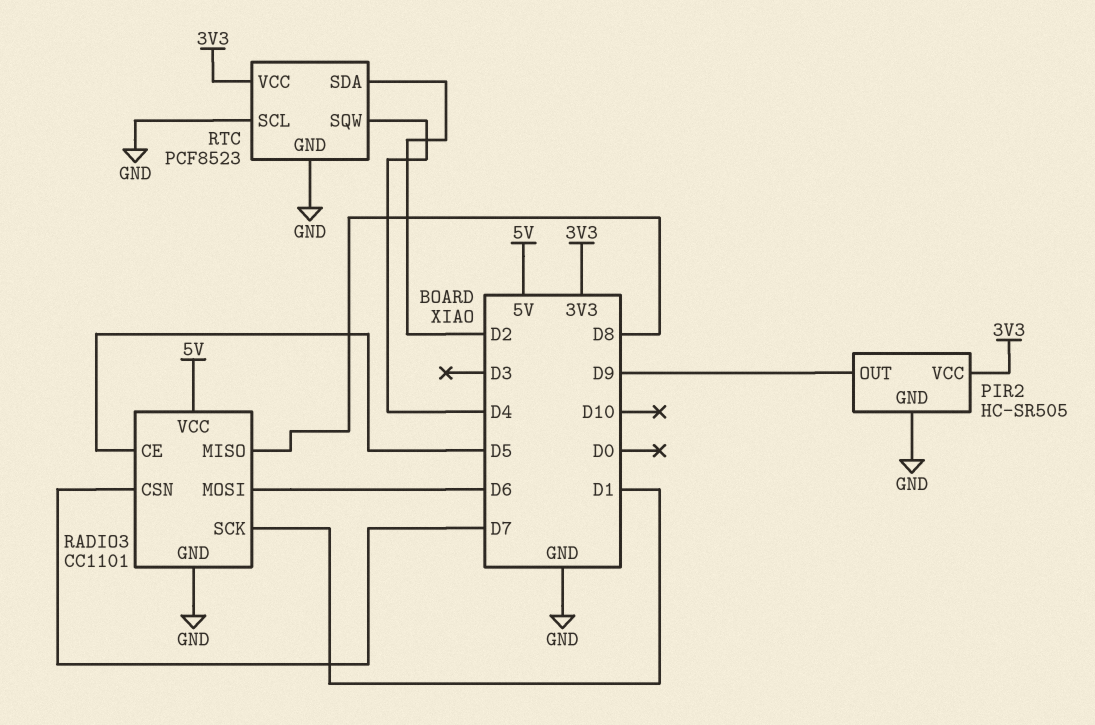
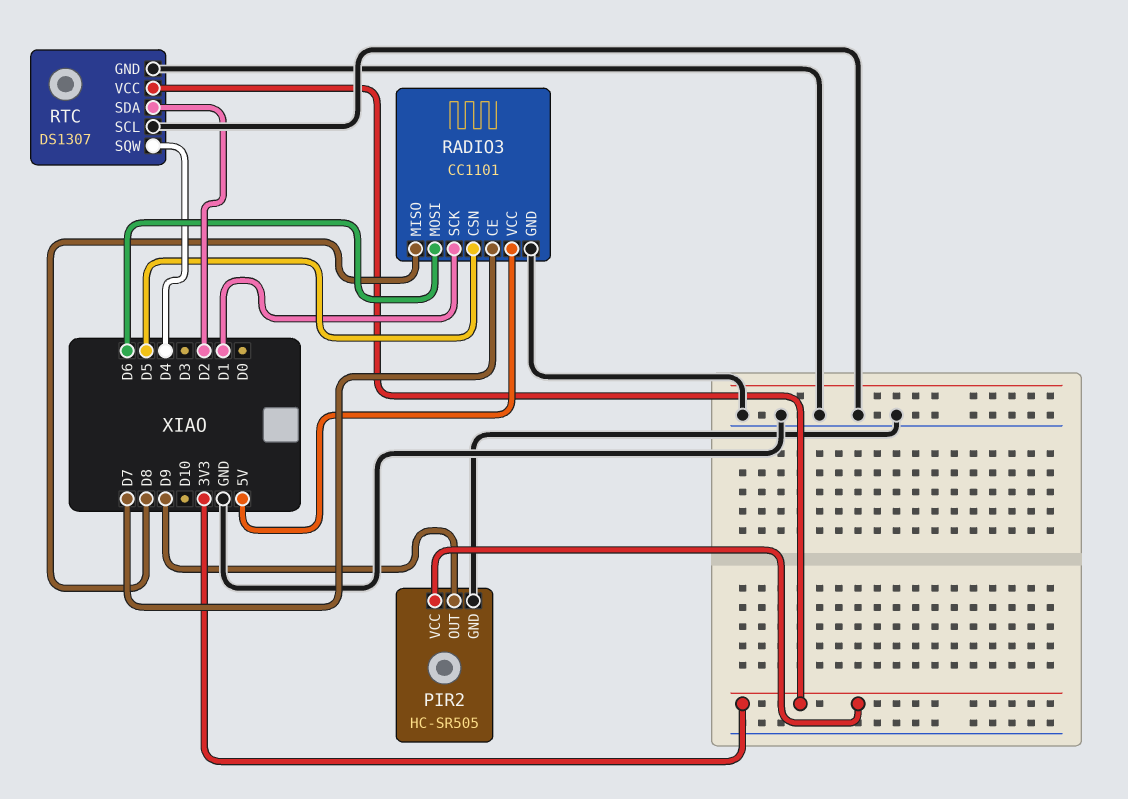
RADIO3 pin CE: D5 -> D7
RADIO3 pin CSN: D7 -> D5
RTC: PCF8523 -> DS1307

